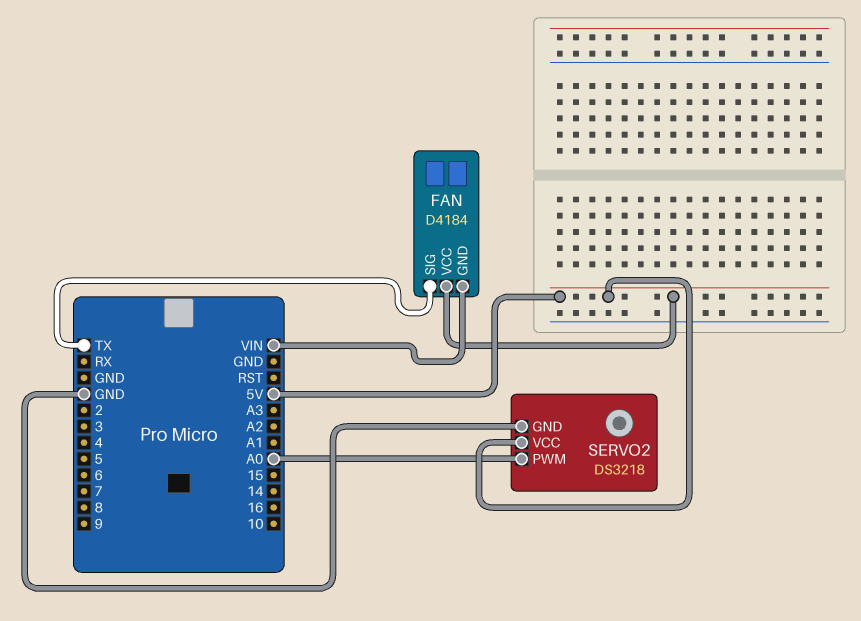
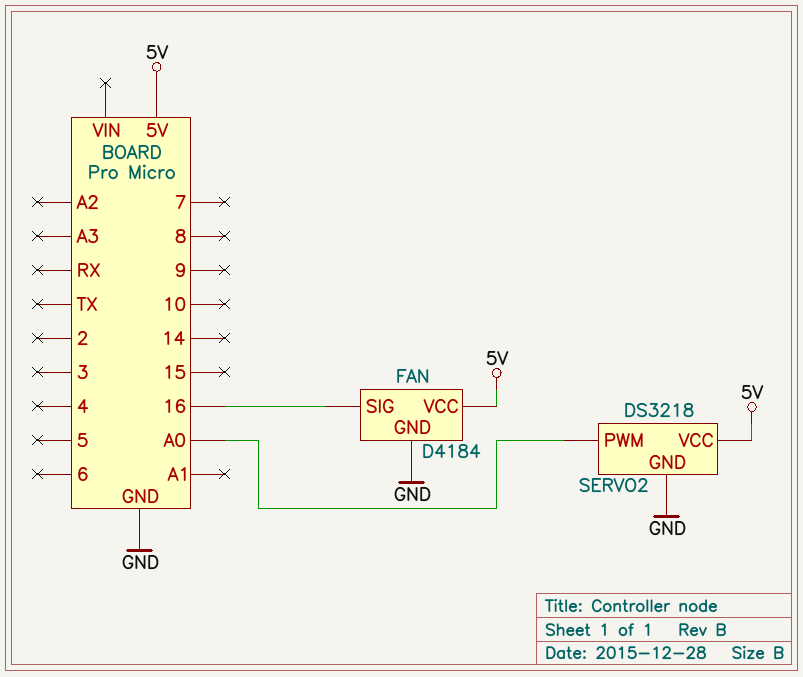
FAN pin GND: VIN -> GND
FAN pin SIG: TX -> 16

